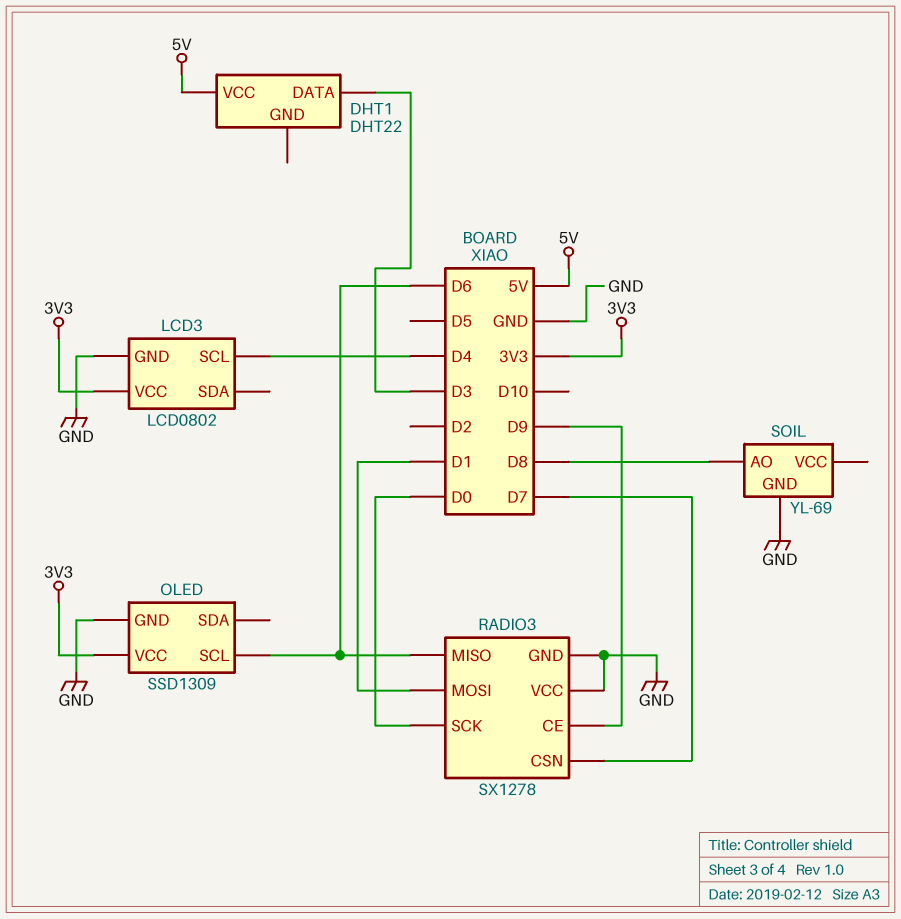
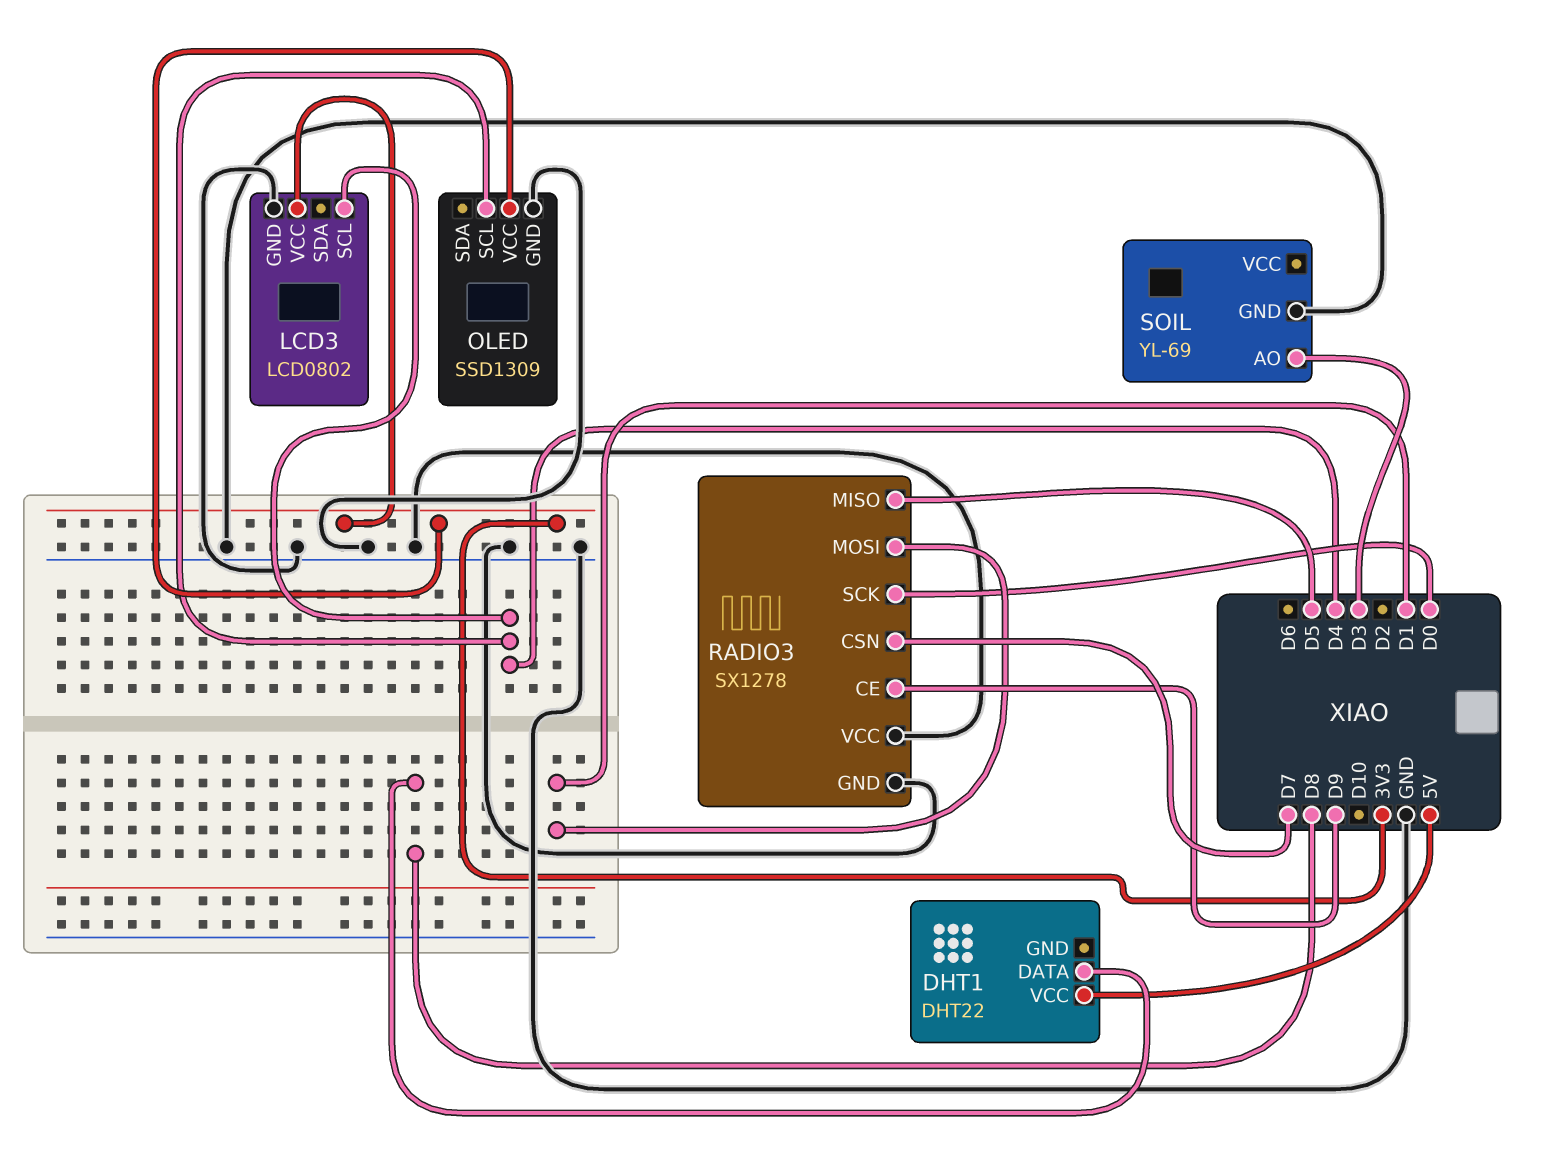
DHT1 pin DATA: D3 -> D8
OLED pin SCL: D6 -> D4
RADIO3 pin MISO: D6 -> D5
SOIL pin AO: D8 -> D3

